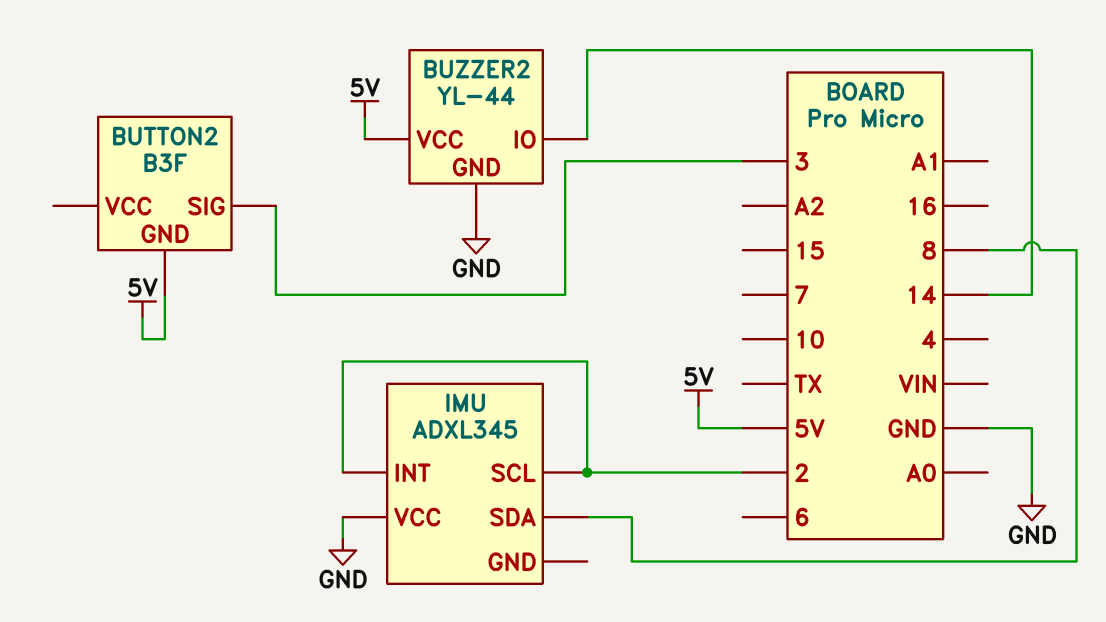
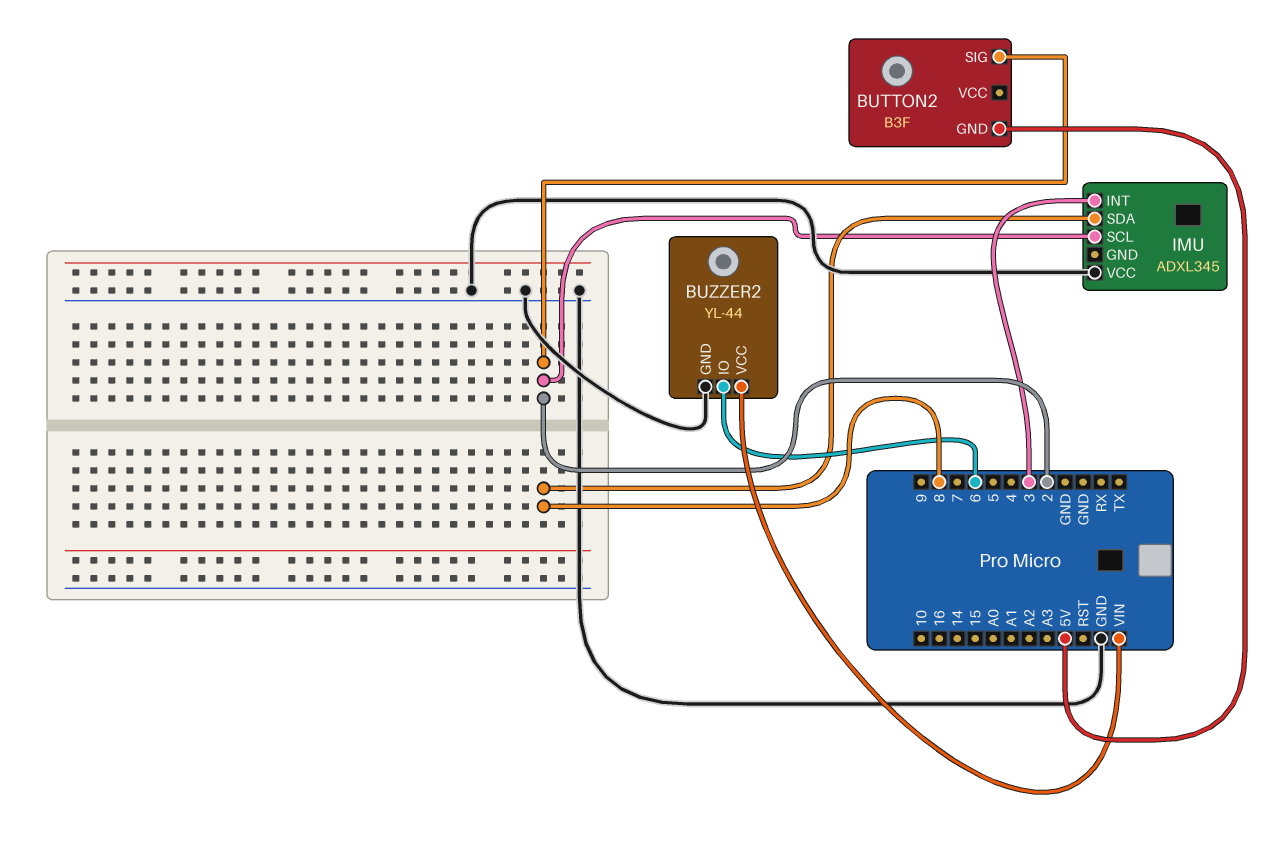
BUTTON2 pin SIG: 3 -> 2
BUZZER2 pin IO: 14 -> 6
BUZZER2 pin VCC: 5V -> VIN
IMU pin INT: 2 -> 3

